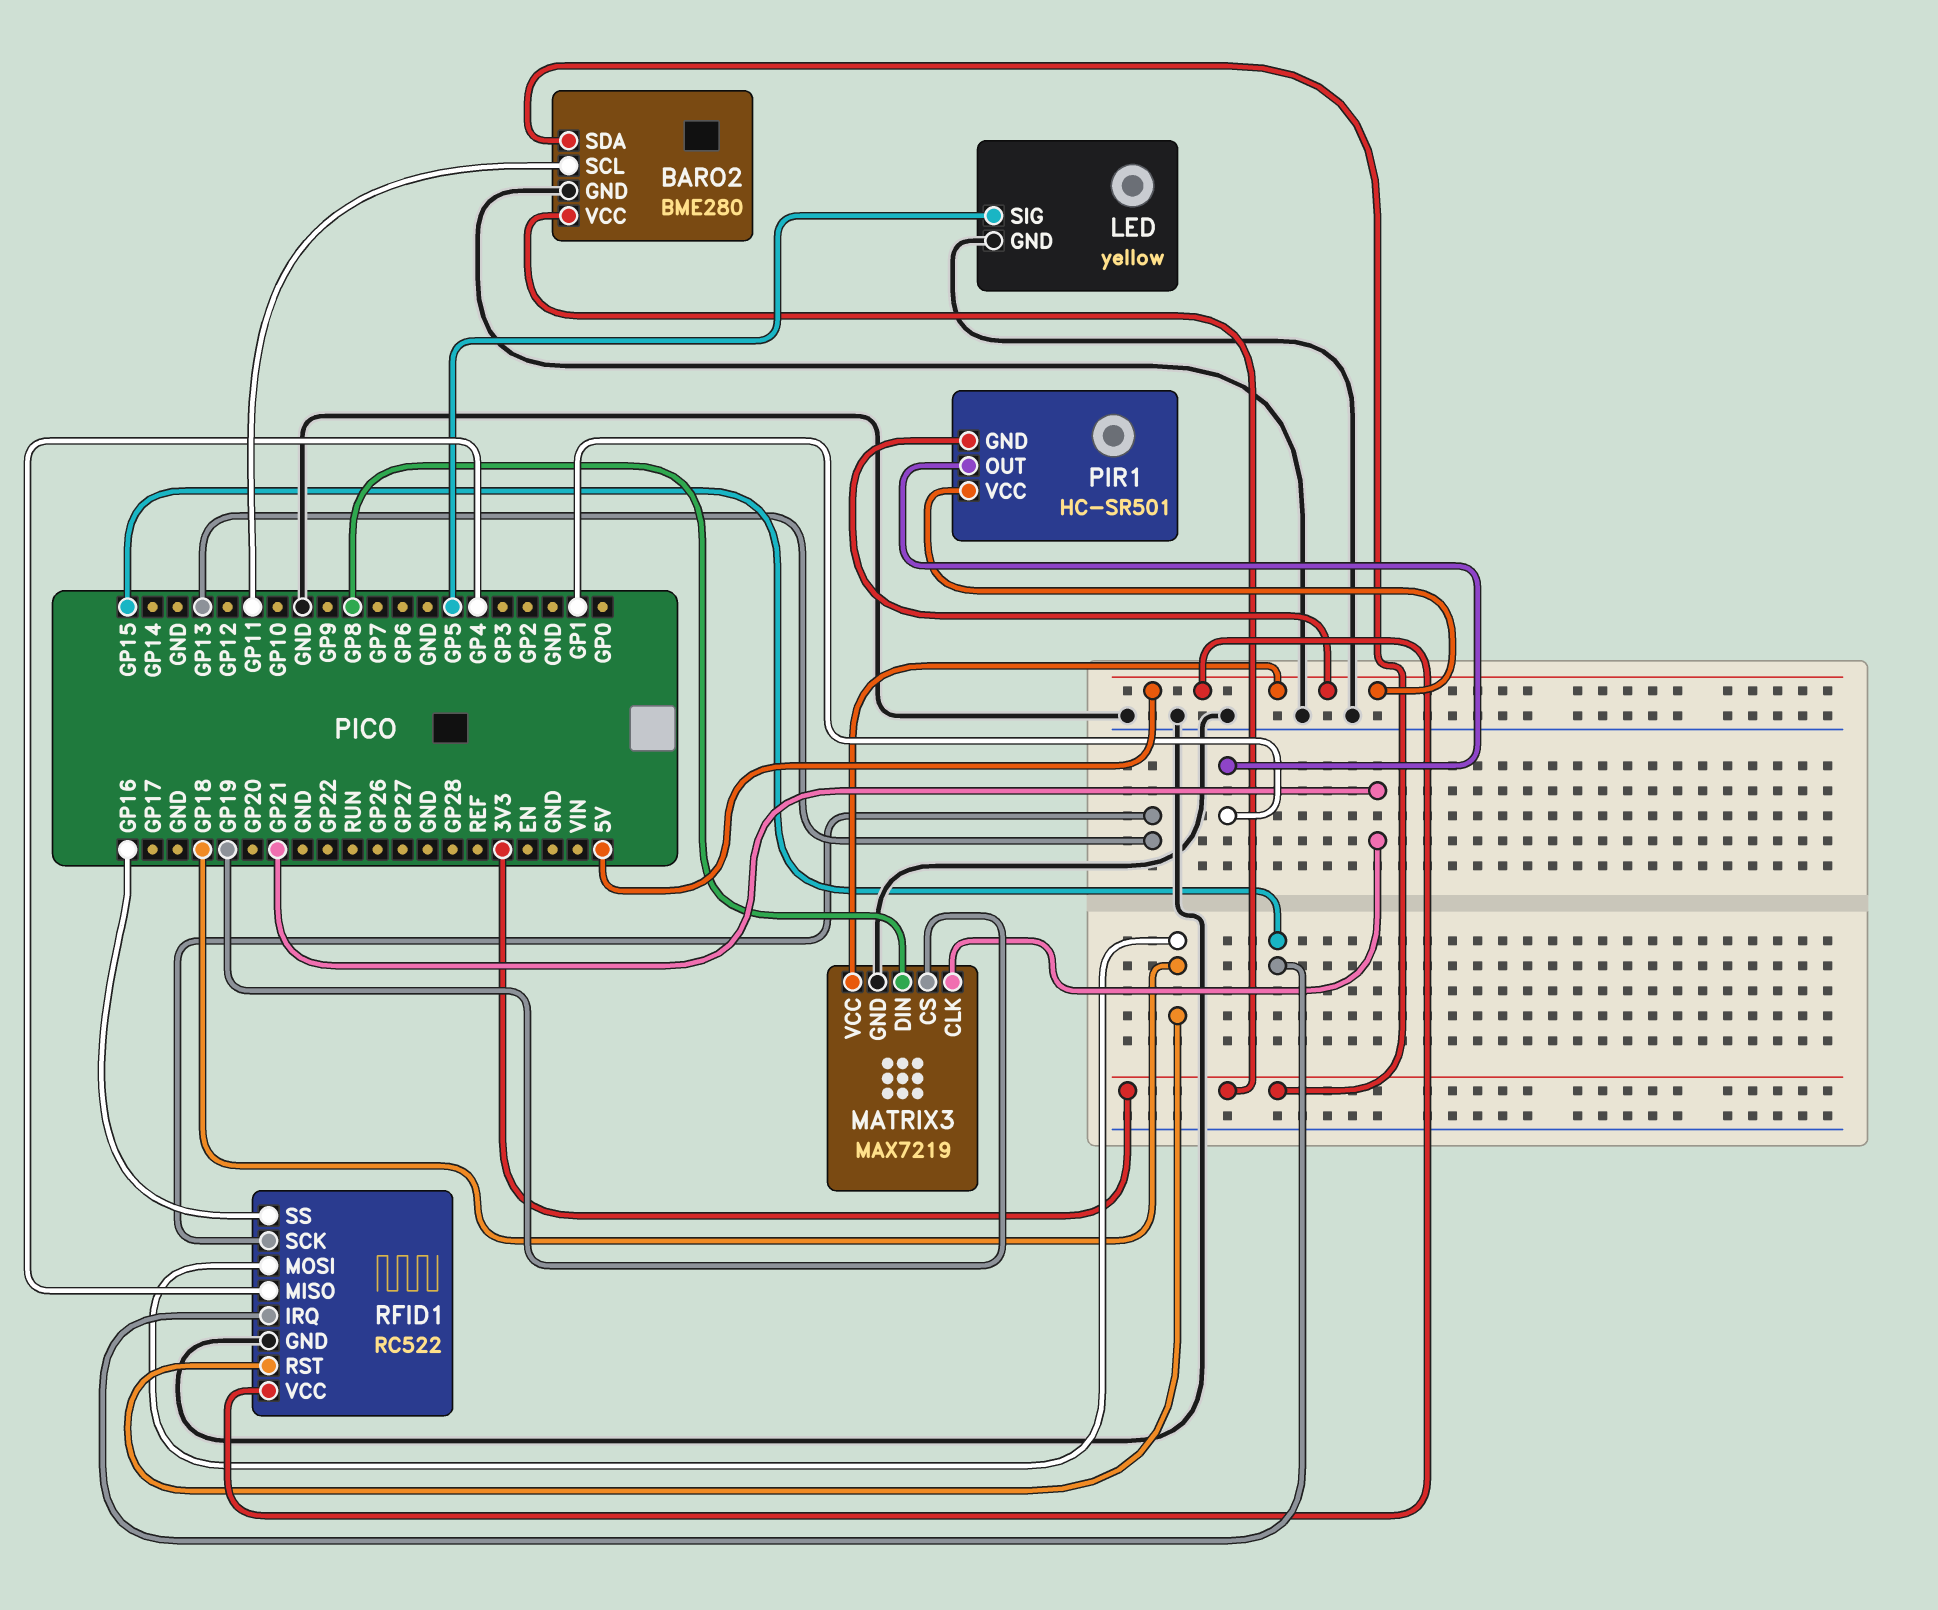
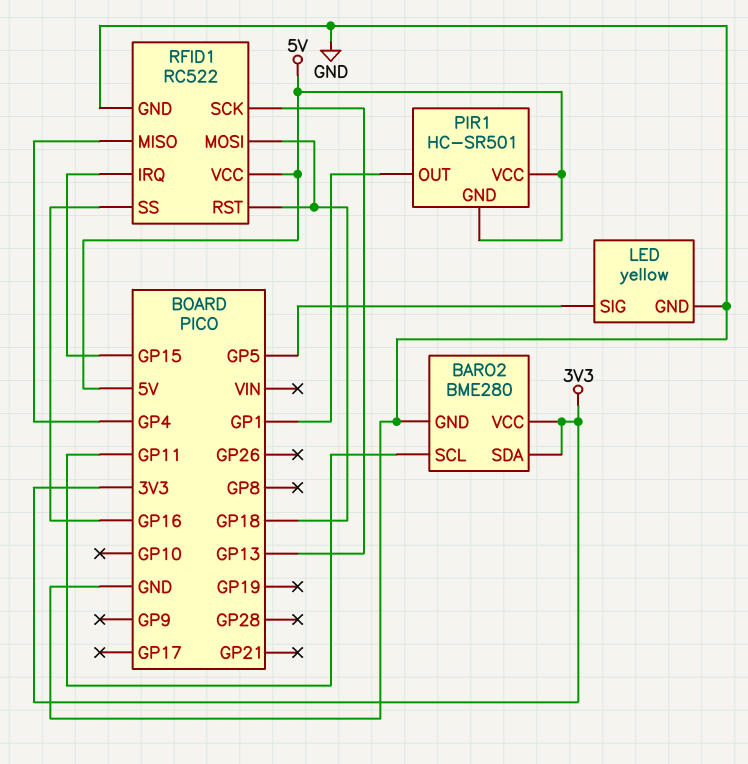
MATRIX3: MAX7219 -> none
MATRIX3 pin CLK: GP21 -> none
MATRIX3 pin CS: GP19 -> none
MATRIX3 pin DIN: GP8 -> none
MATRIX3 pin GND: GND -> none
MATRIX3 pin VCC: 5V -> none

